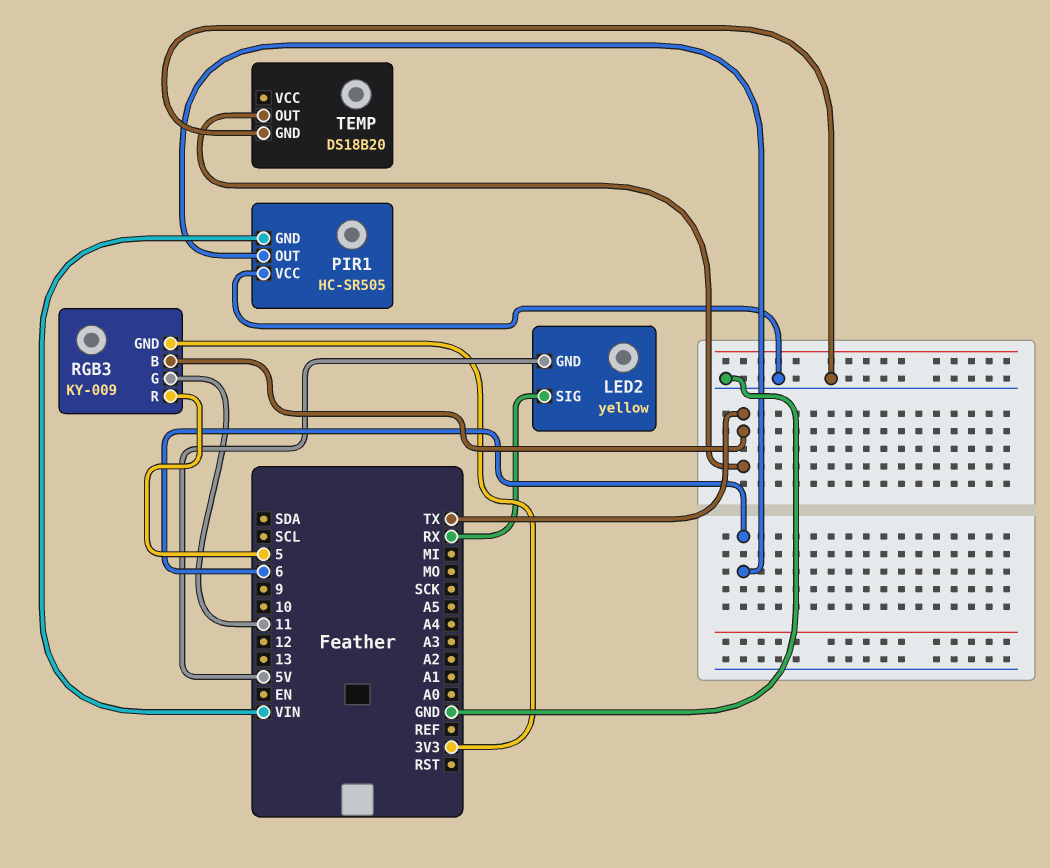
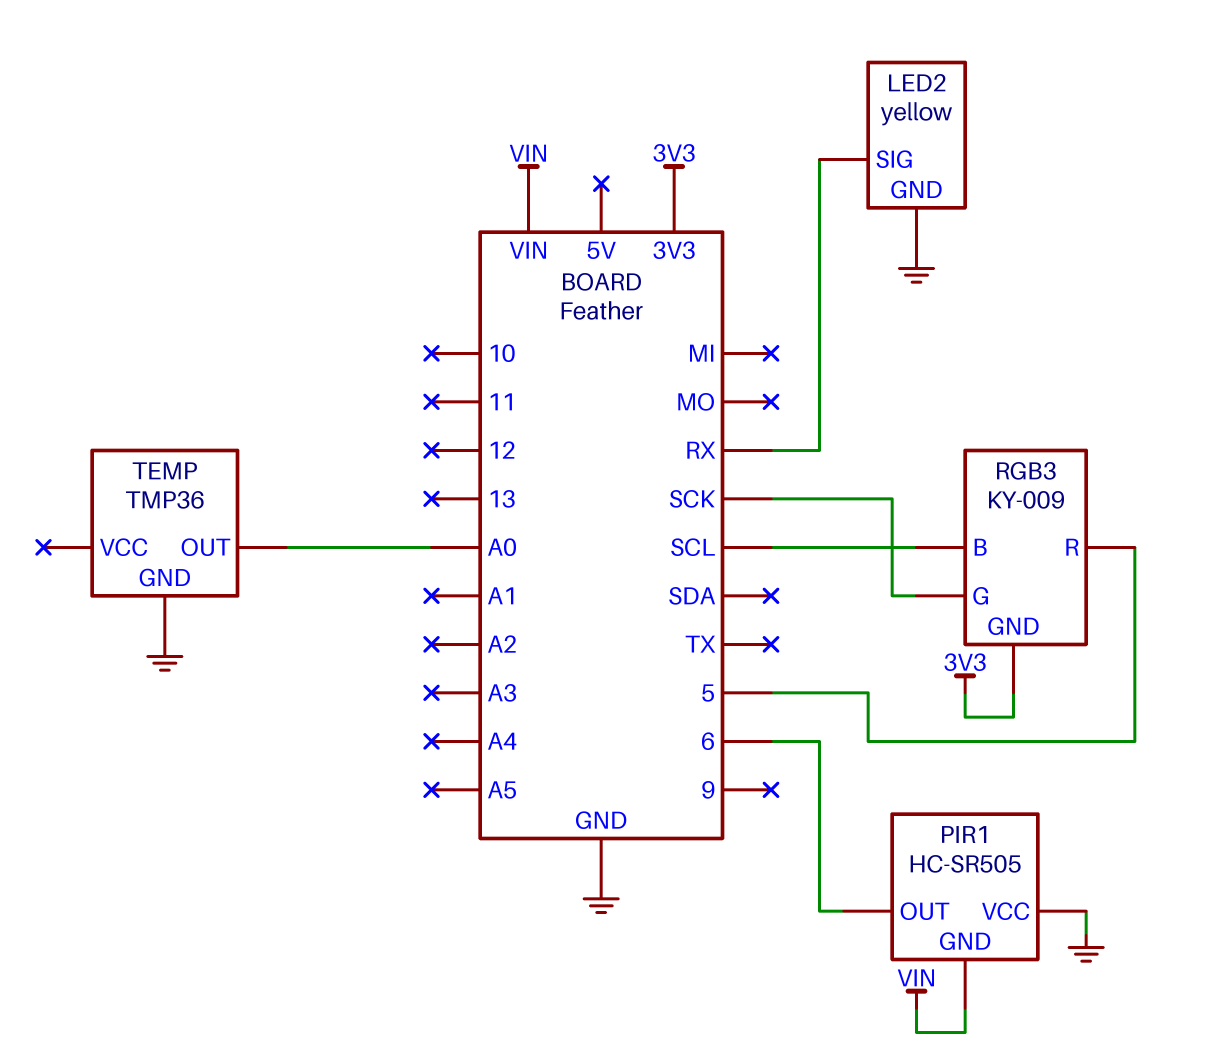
LED2 pin GND: 5V -> GND
RGB3 pin B: TX -> SCL
RGB3 pin G: 11 -> SCK
TEMP: DS18B20 -> TMP36
TEMP pin OUT: TX -> A0

